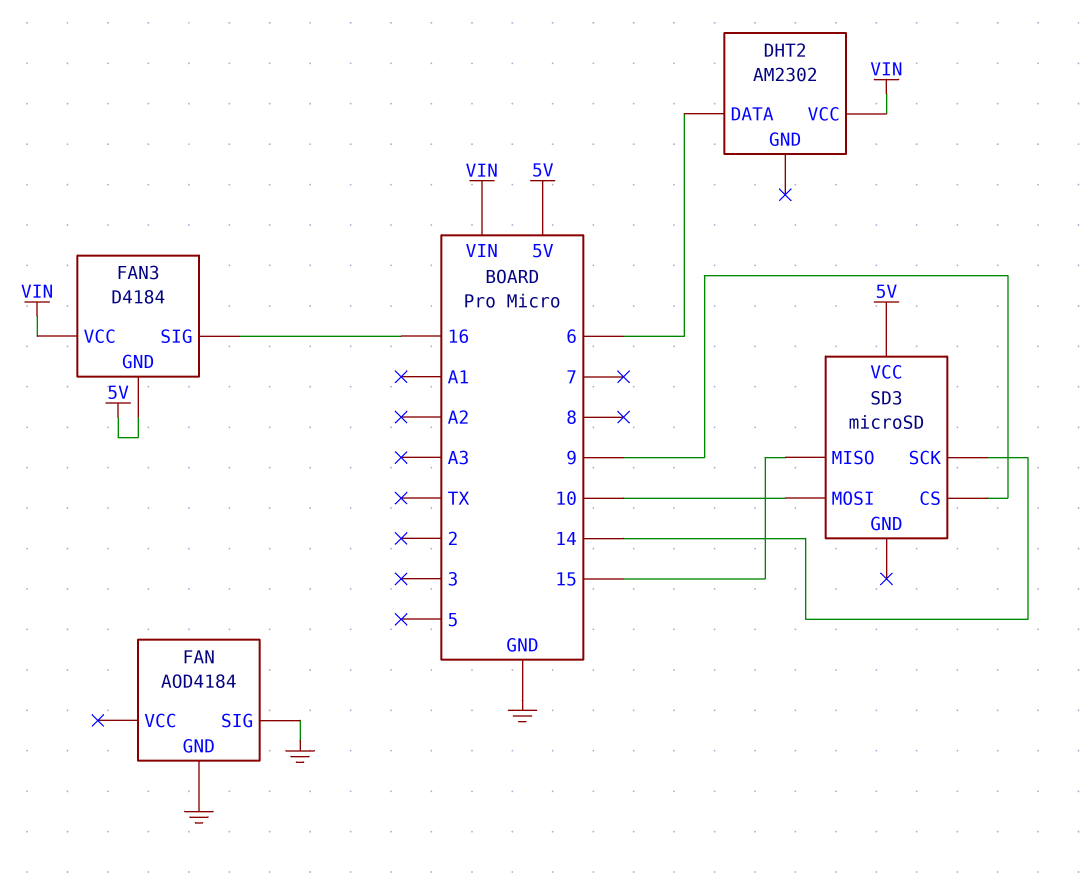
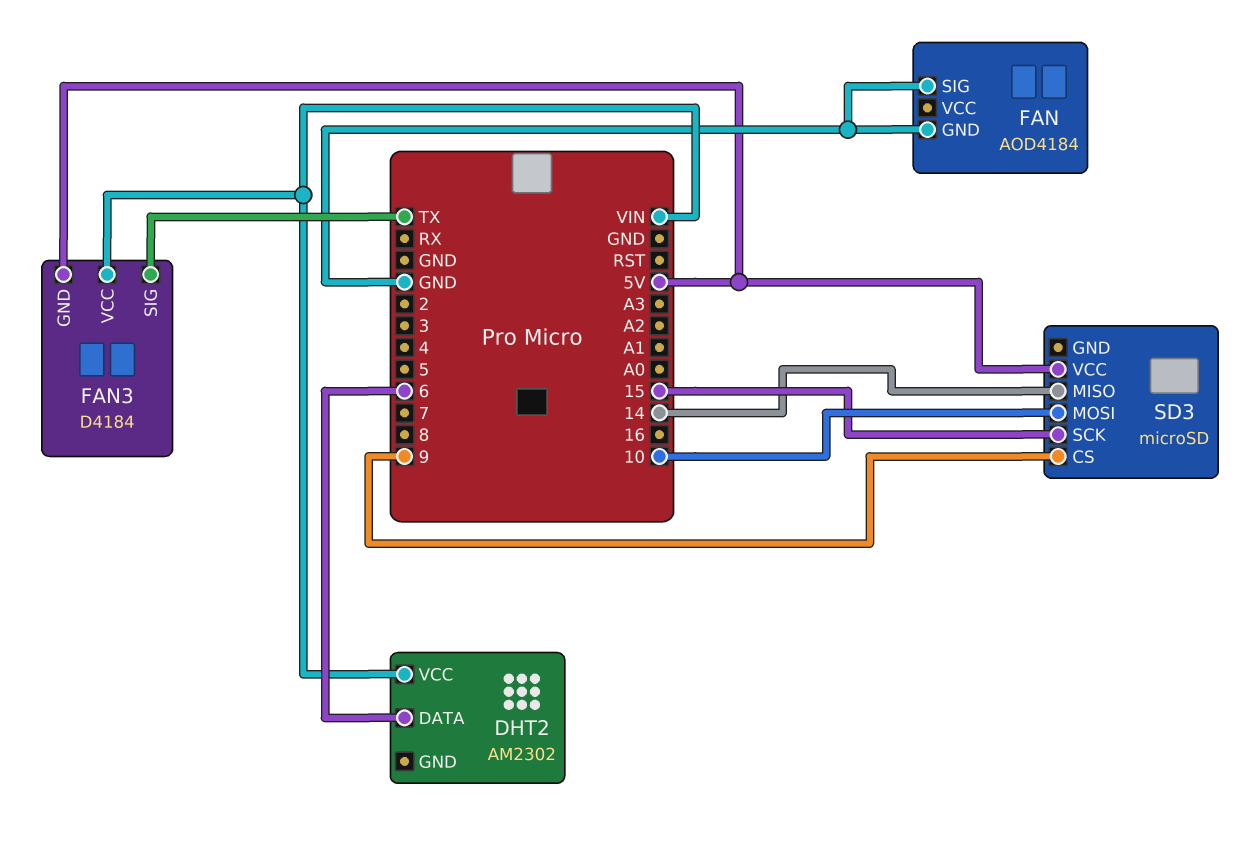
FAN3 pin SIG: 16 -> TX
SD3 pin MISO: 15 -> 14
SD3 pin SCK: 14 -> 15

